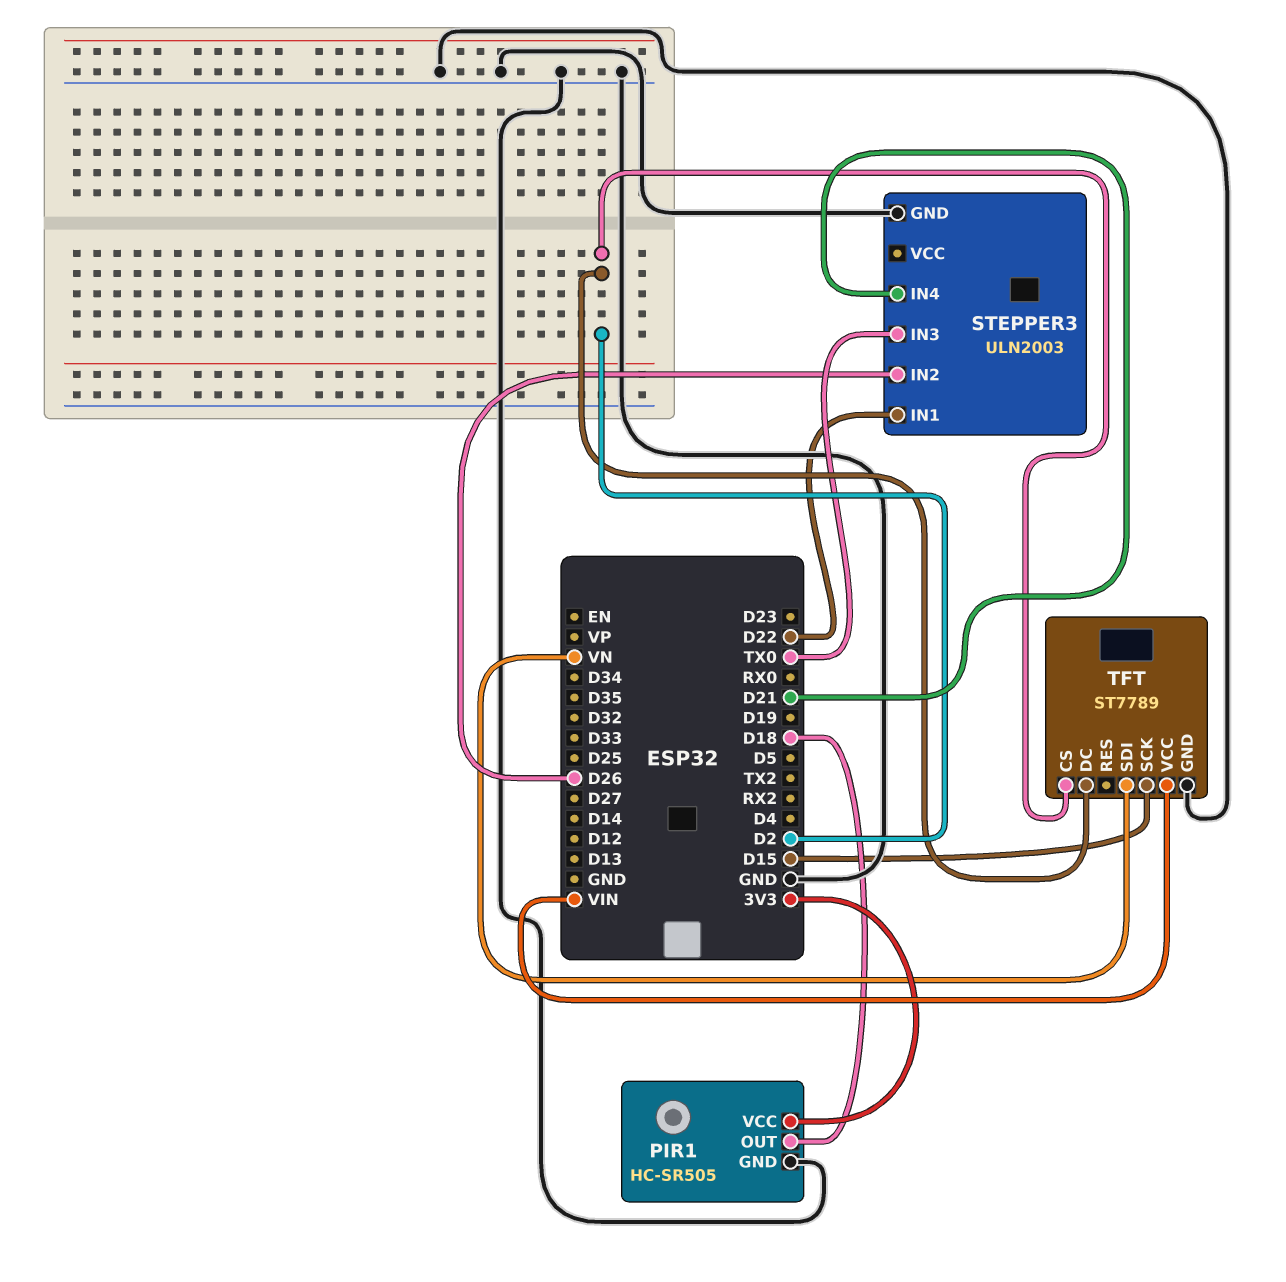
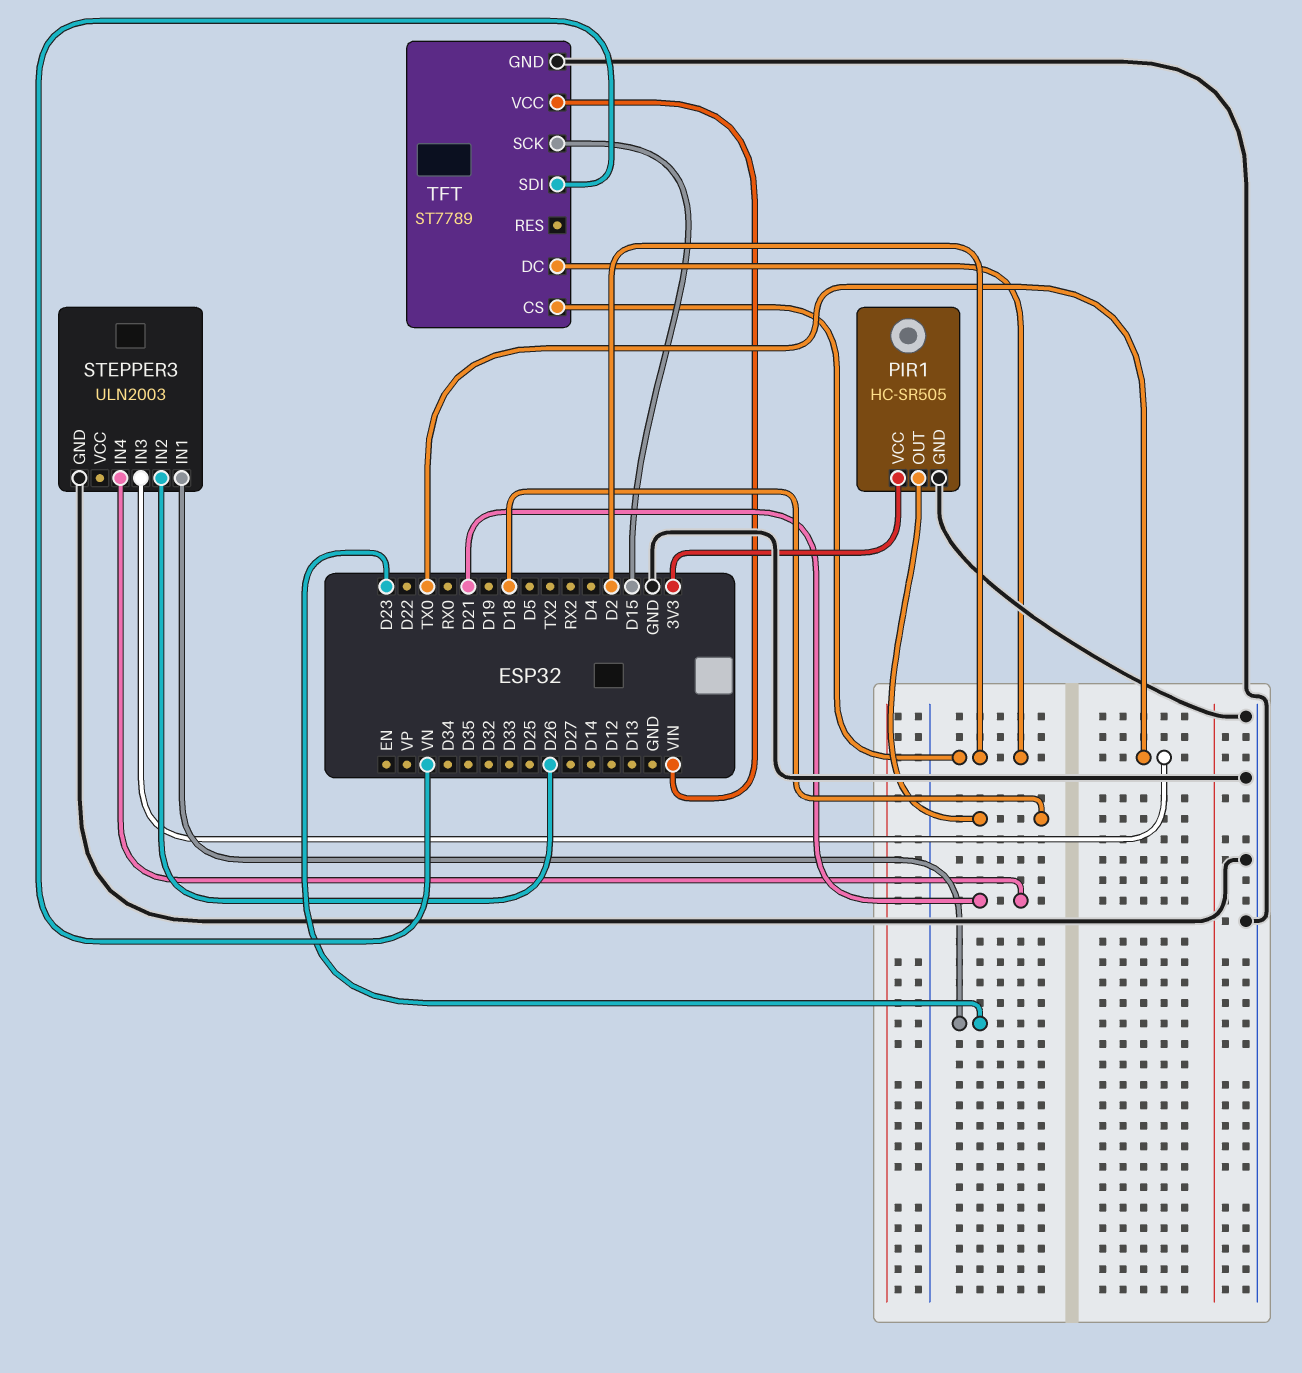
STEPPER3 pin IN1: D22 -> D23

